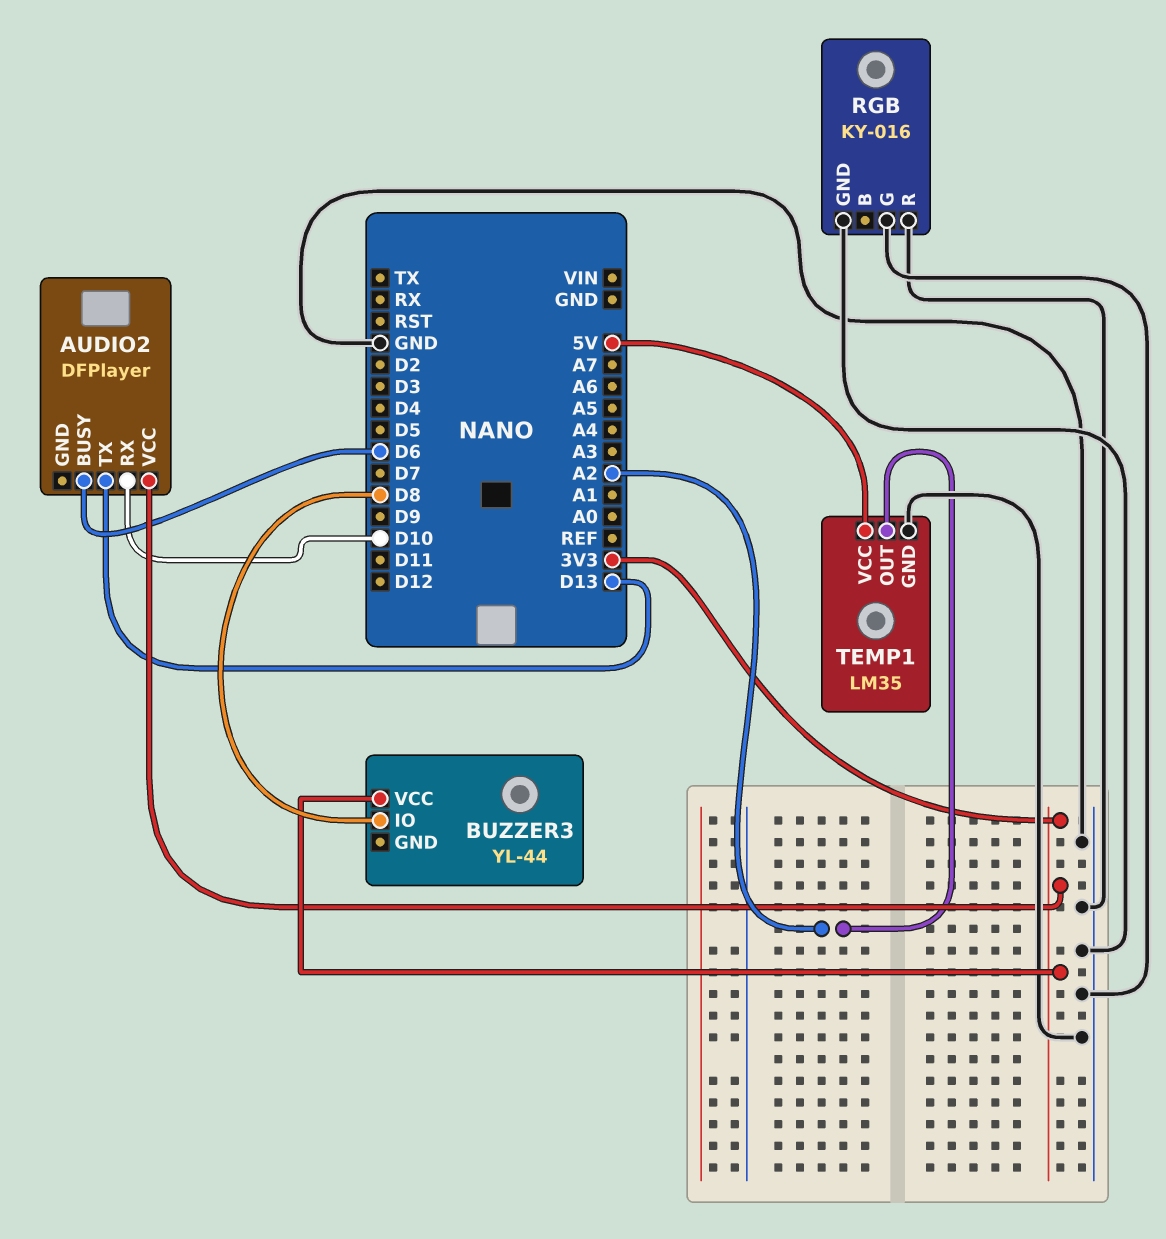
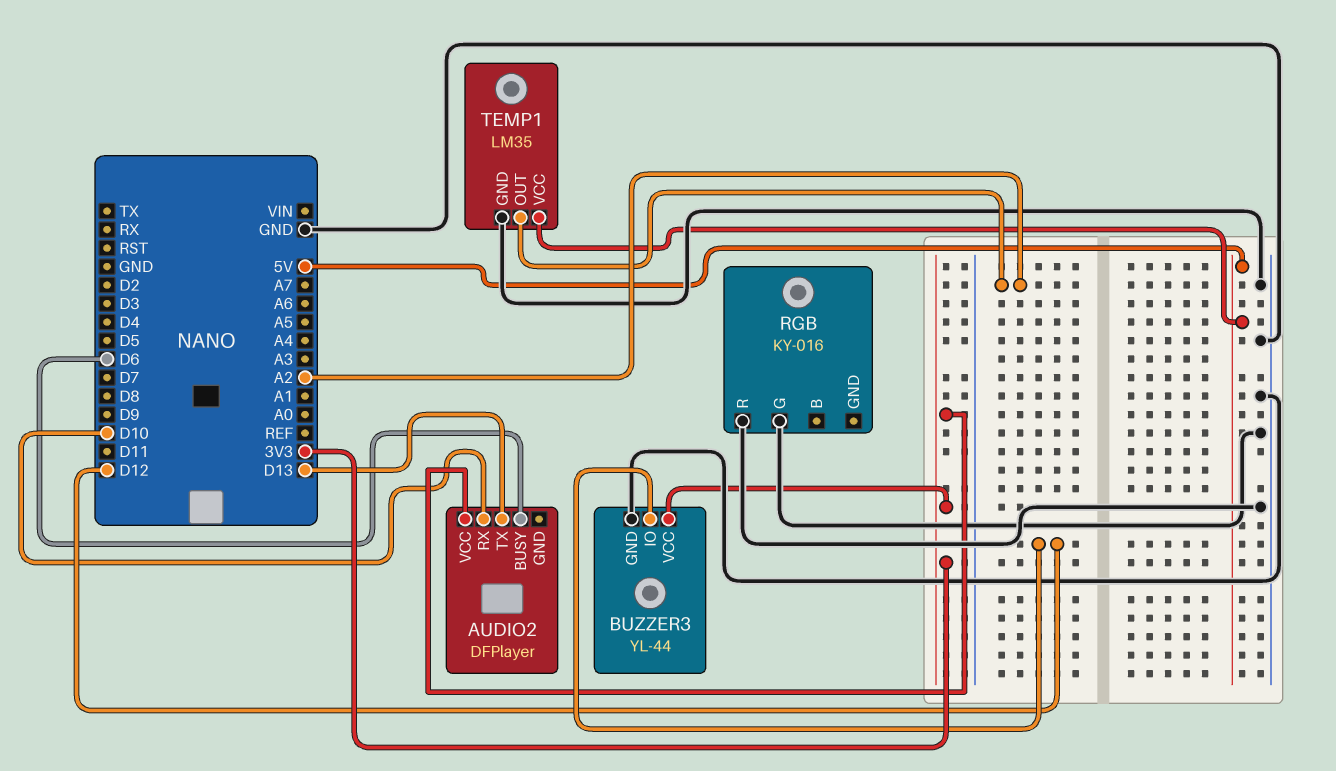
BUZZER3 pin GND: none -> GND
BUZZER3 pin IO: D8 -> D12
RGB pin GND: GND -> none

